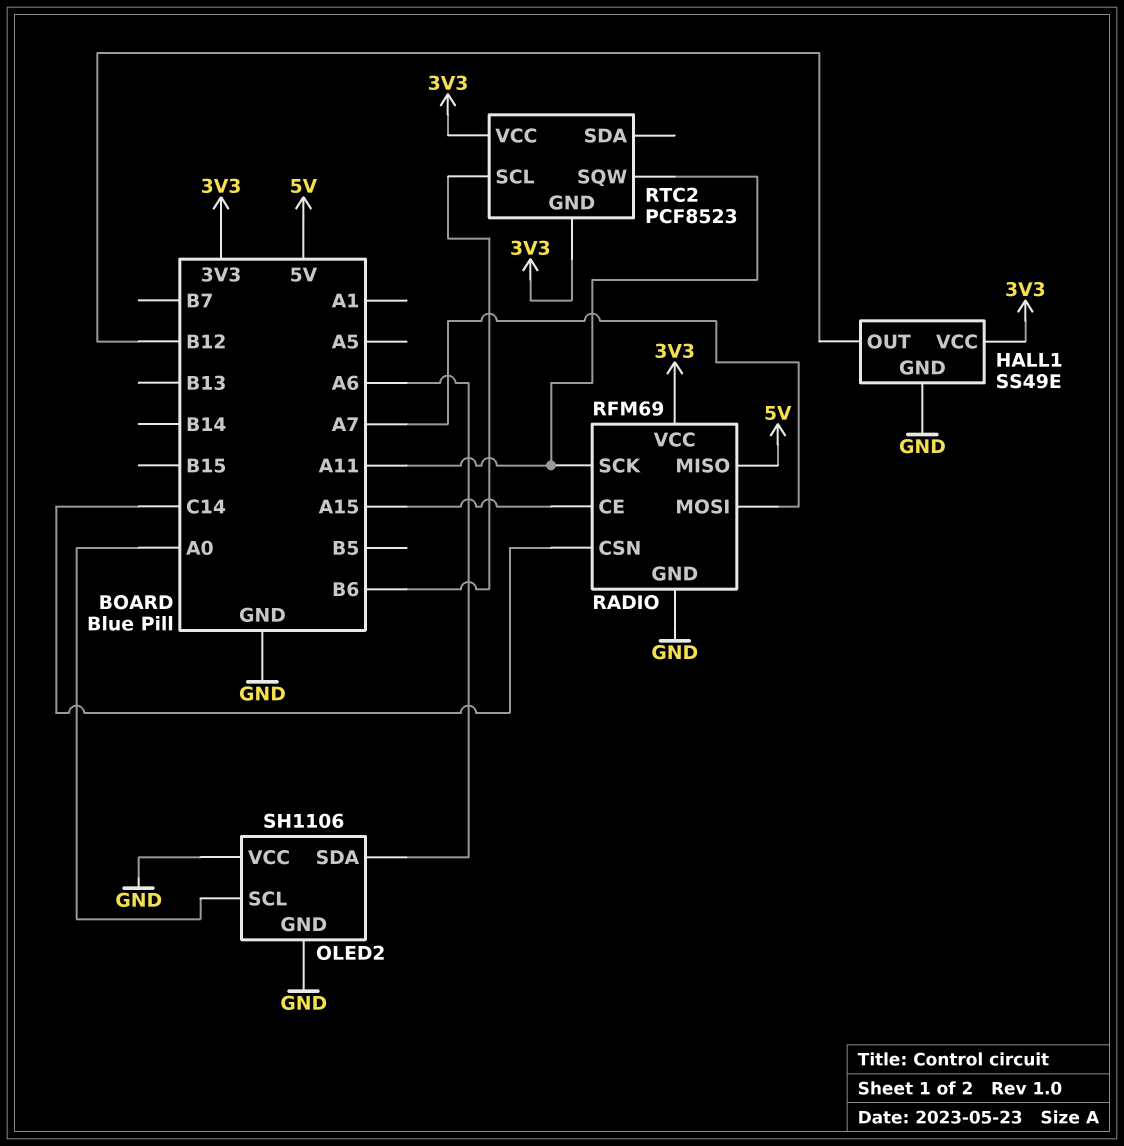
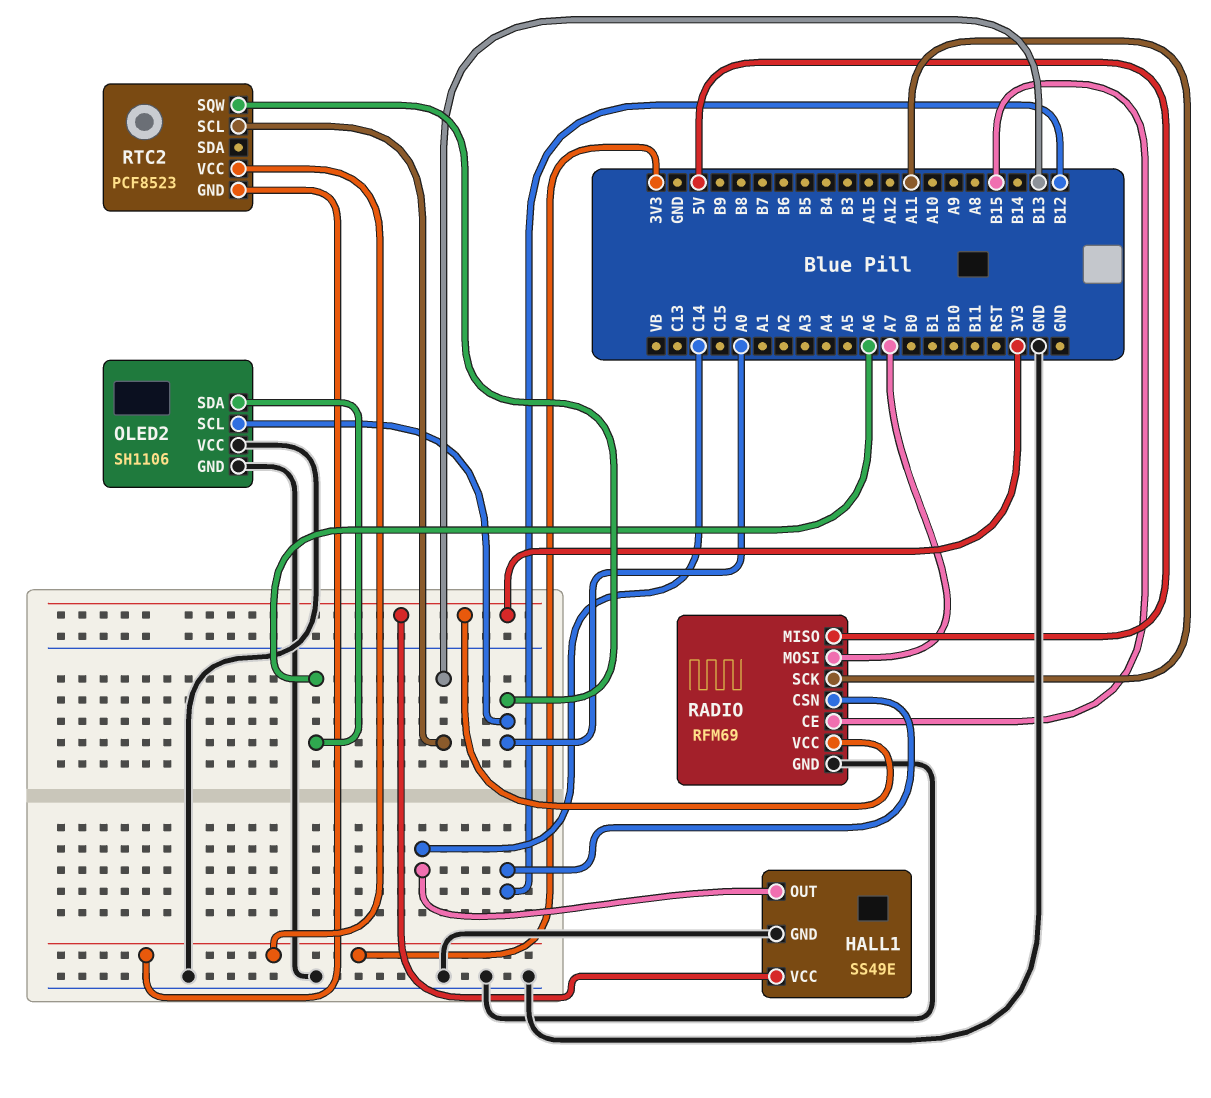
HALL1 pin OUT: B12 -> C14
RADIO pin CE: A15 -> B15
RADIO pin CSN: C14 -> B12
RTC2 pin SCL: B6 -> B13
RTC2 pin SQW: A11 -> A0

